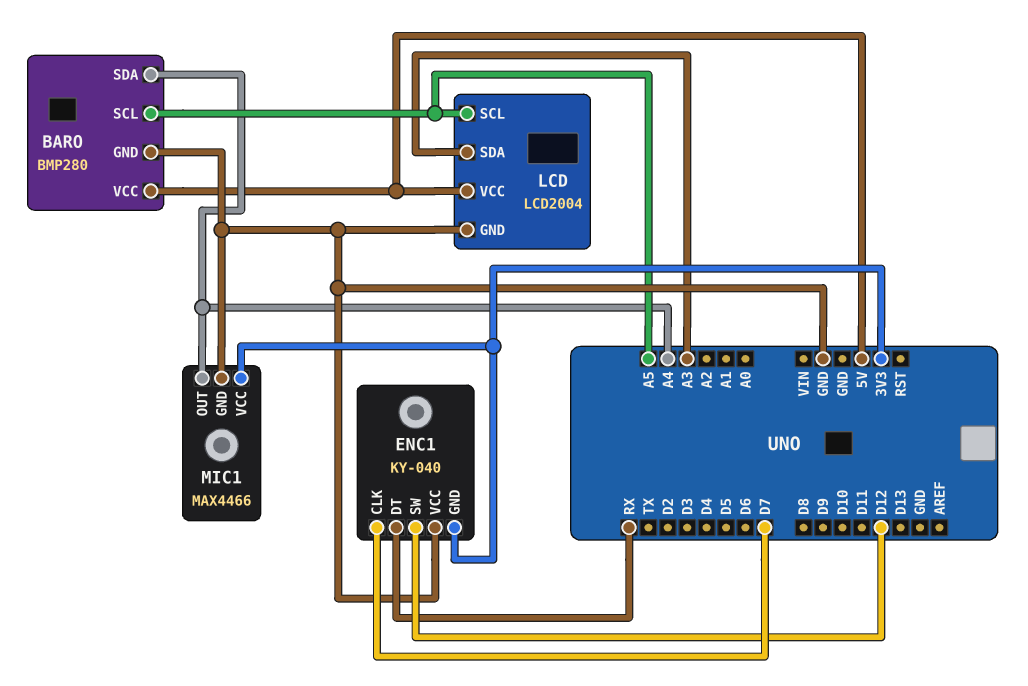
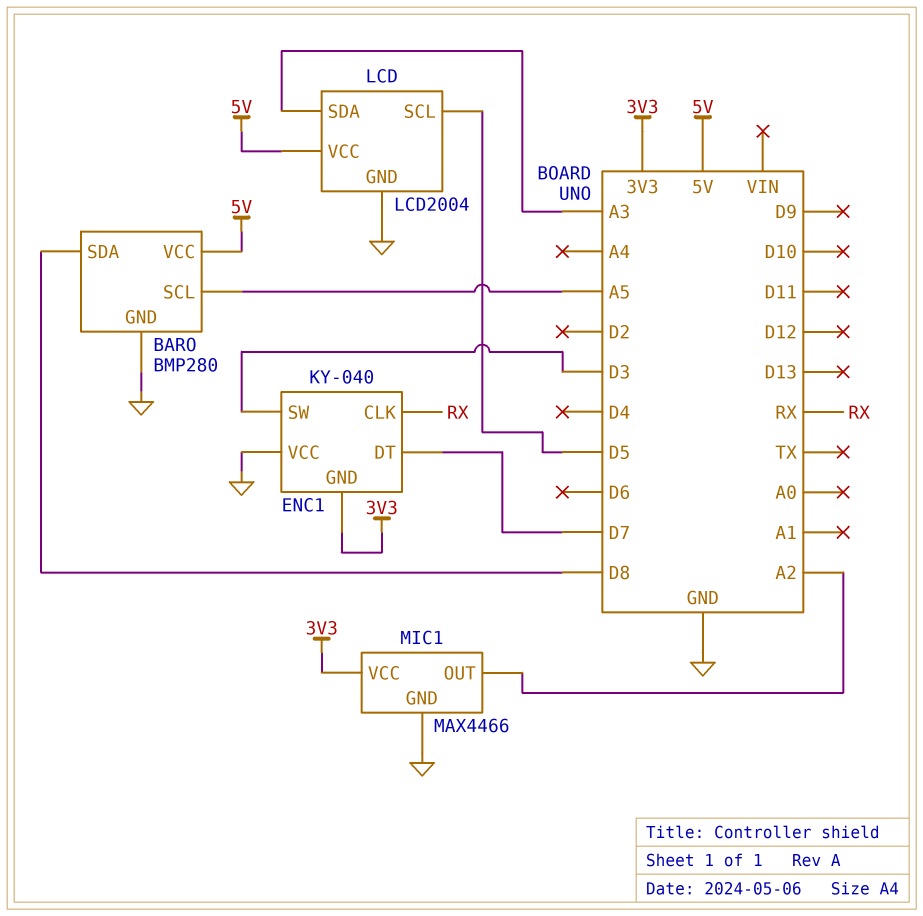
BARO pin SDA: A4 -> D8
ENC1 pin CLK: D7 -> RX
ENC1 pin DT: RX -> D7
ENC1 pin SW: D12 -> D3
LCD pin SCL: A5 -> D5
MIC1 pin OUT: A4 -> A2

